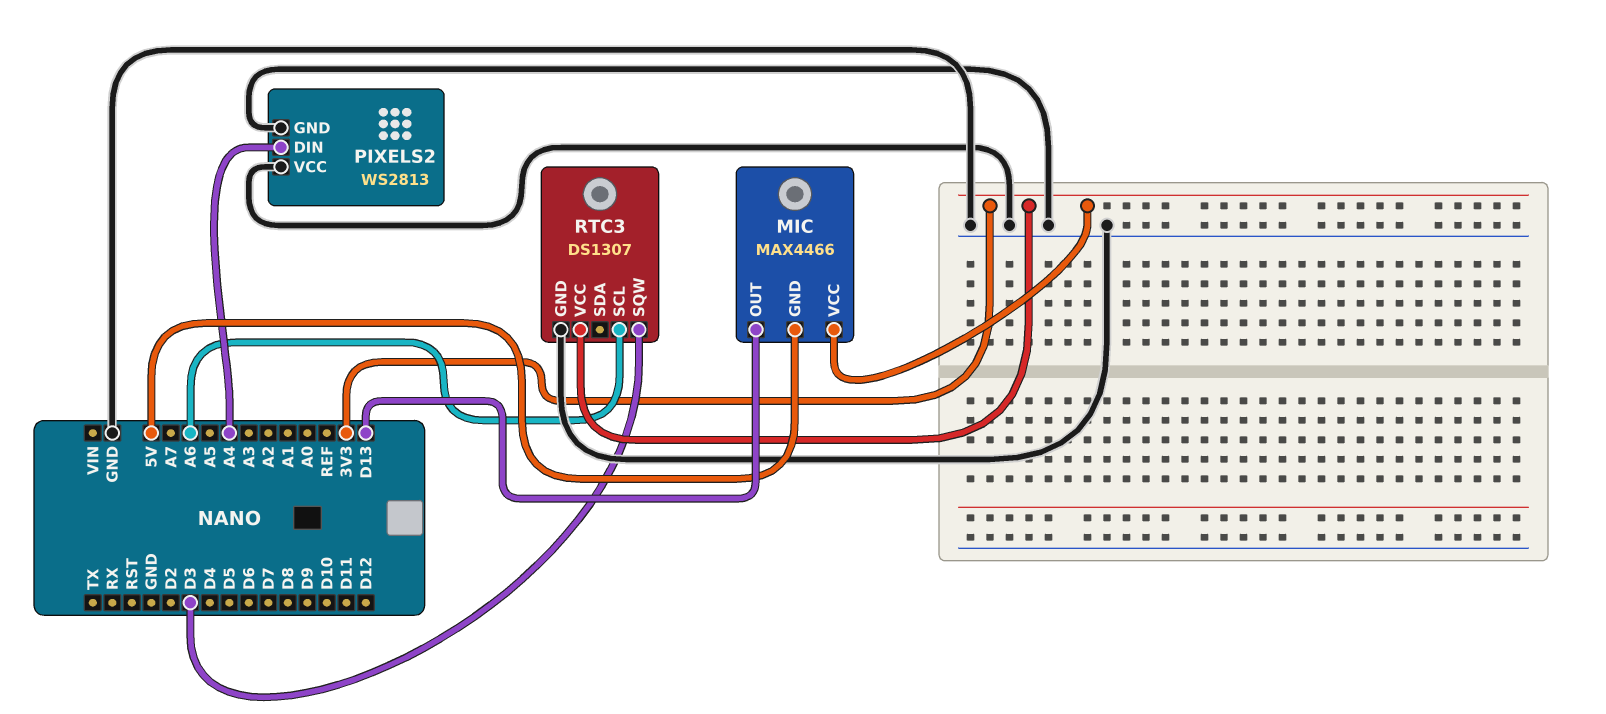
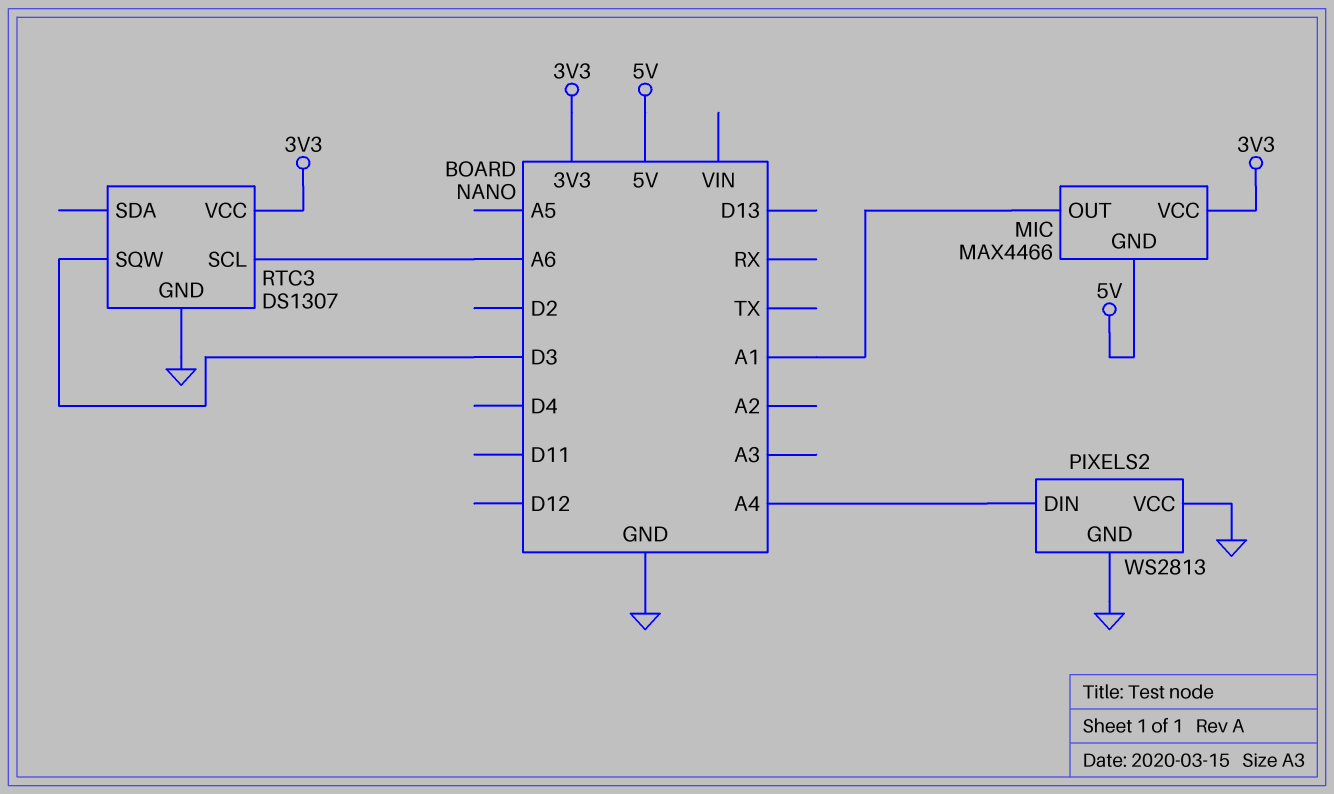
MIC pin OUT: D13 -> A1

